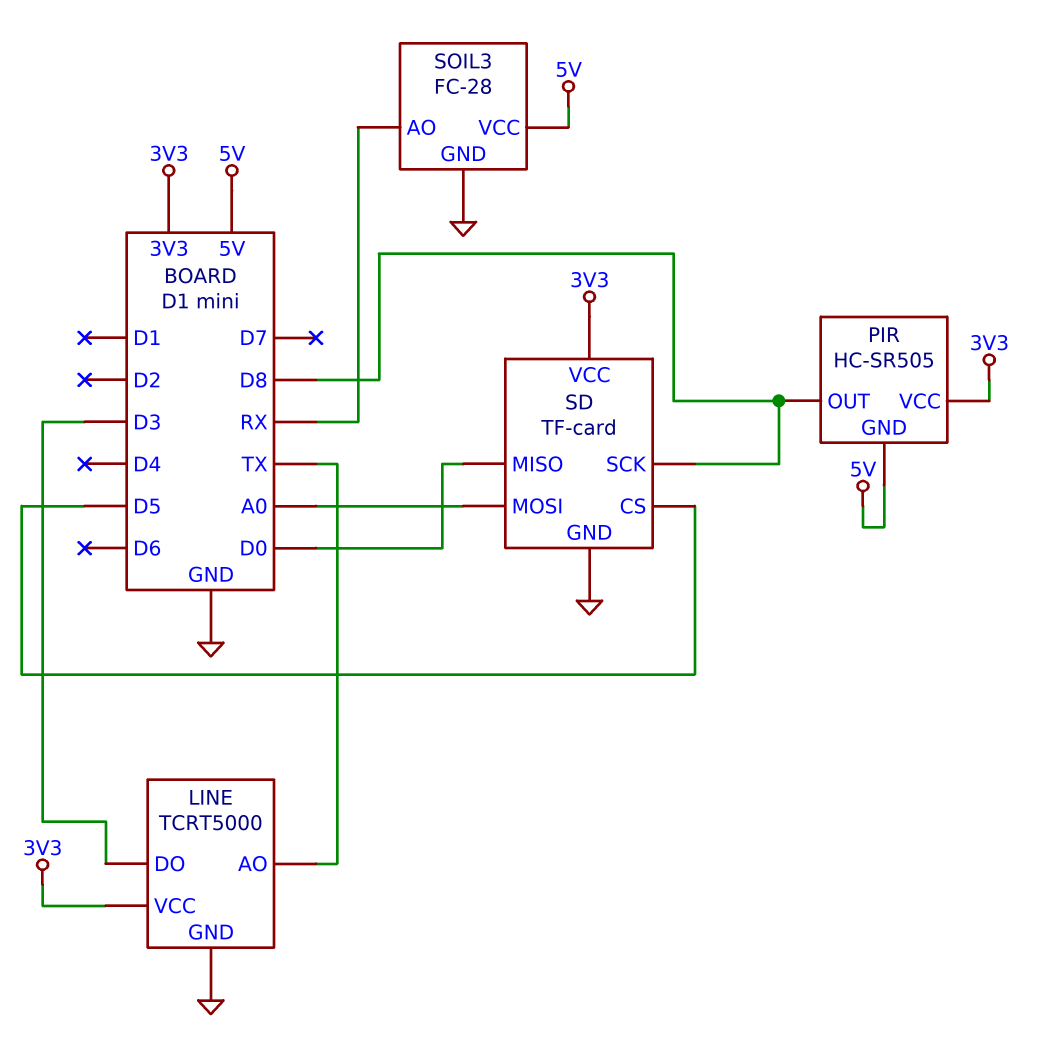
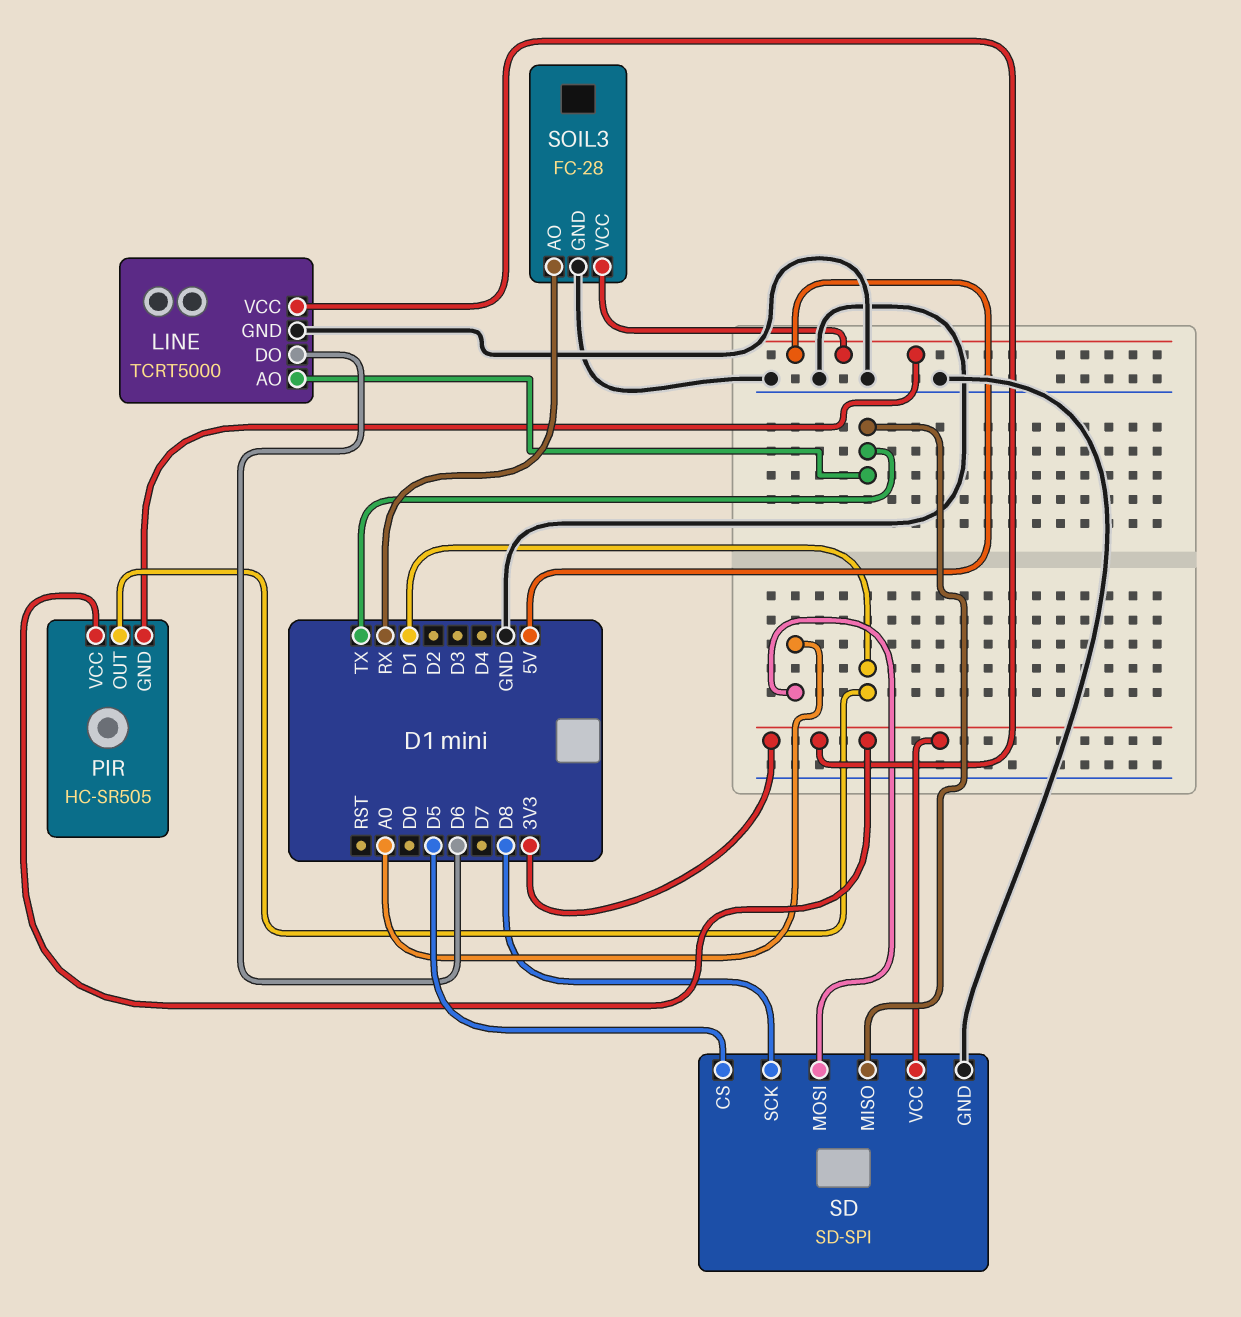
LINE pin DO: D3 -> D6
PIR pin OUT: D8 -> D1
SD: TF-card -> SD-SPI
SD pin MISO: D0 -> TX

